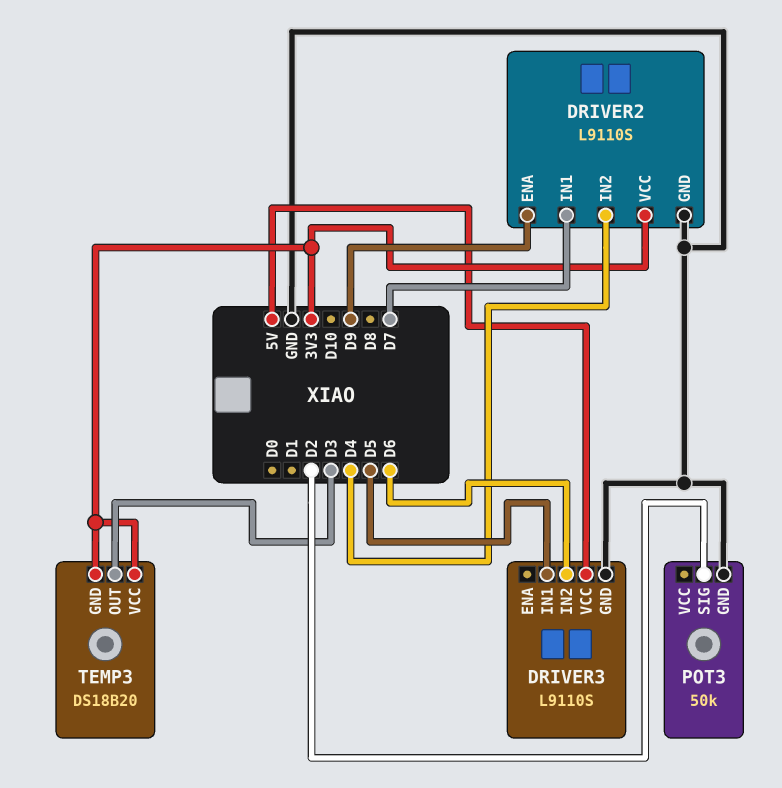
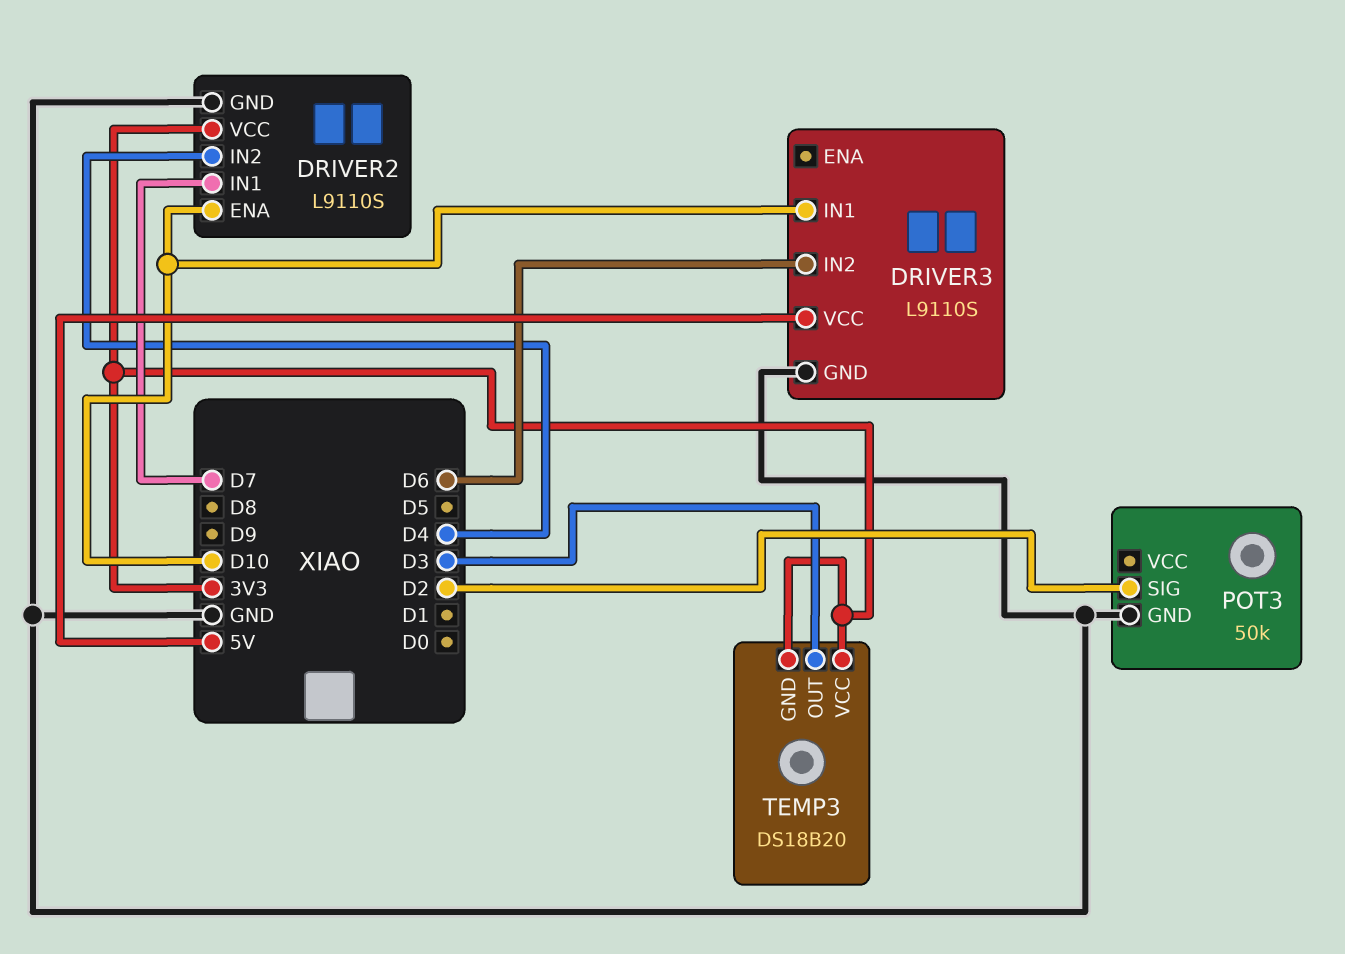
DRIVER2 pin ENA: D9 -> D10
DRIVER3 pin IN1: D5 -> D10

